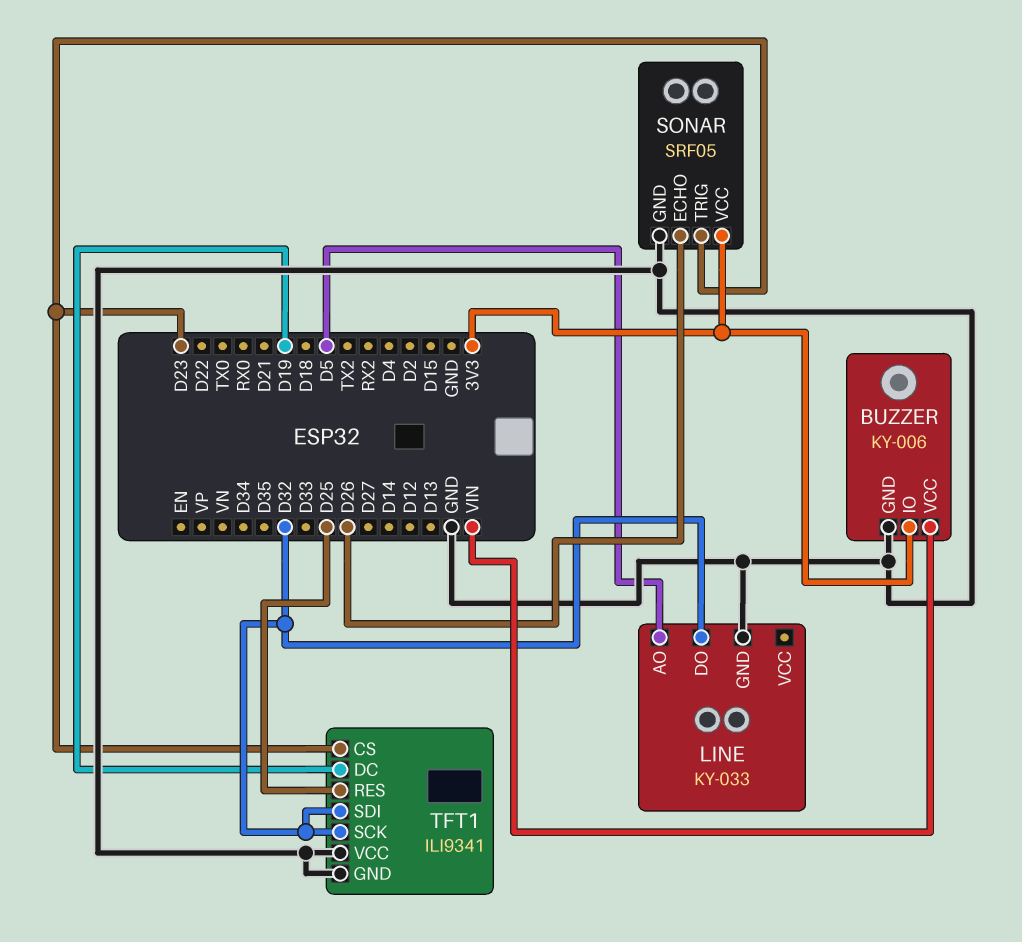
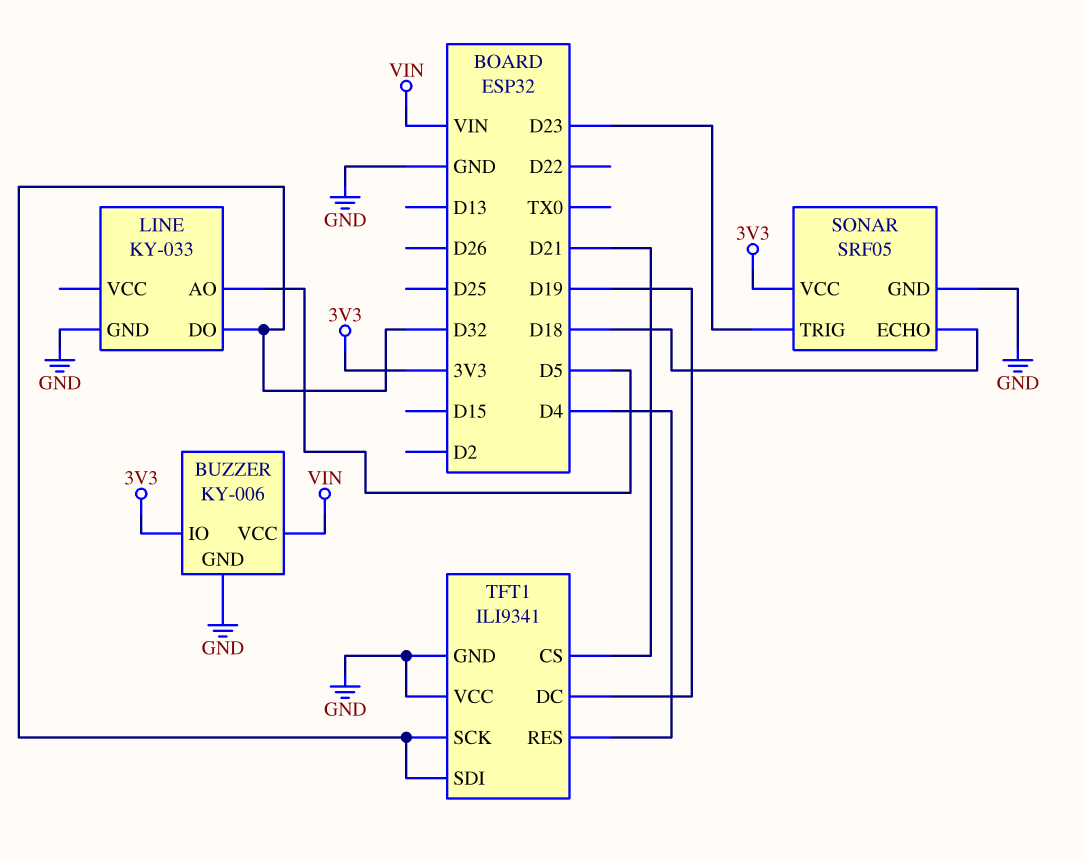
SONAR pin ECHO: D26 -> D18
TFT1 pin CS: D23 -> D21
TFT1 pin RES: D25 -> D4

